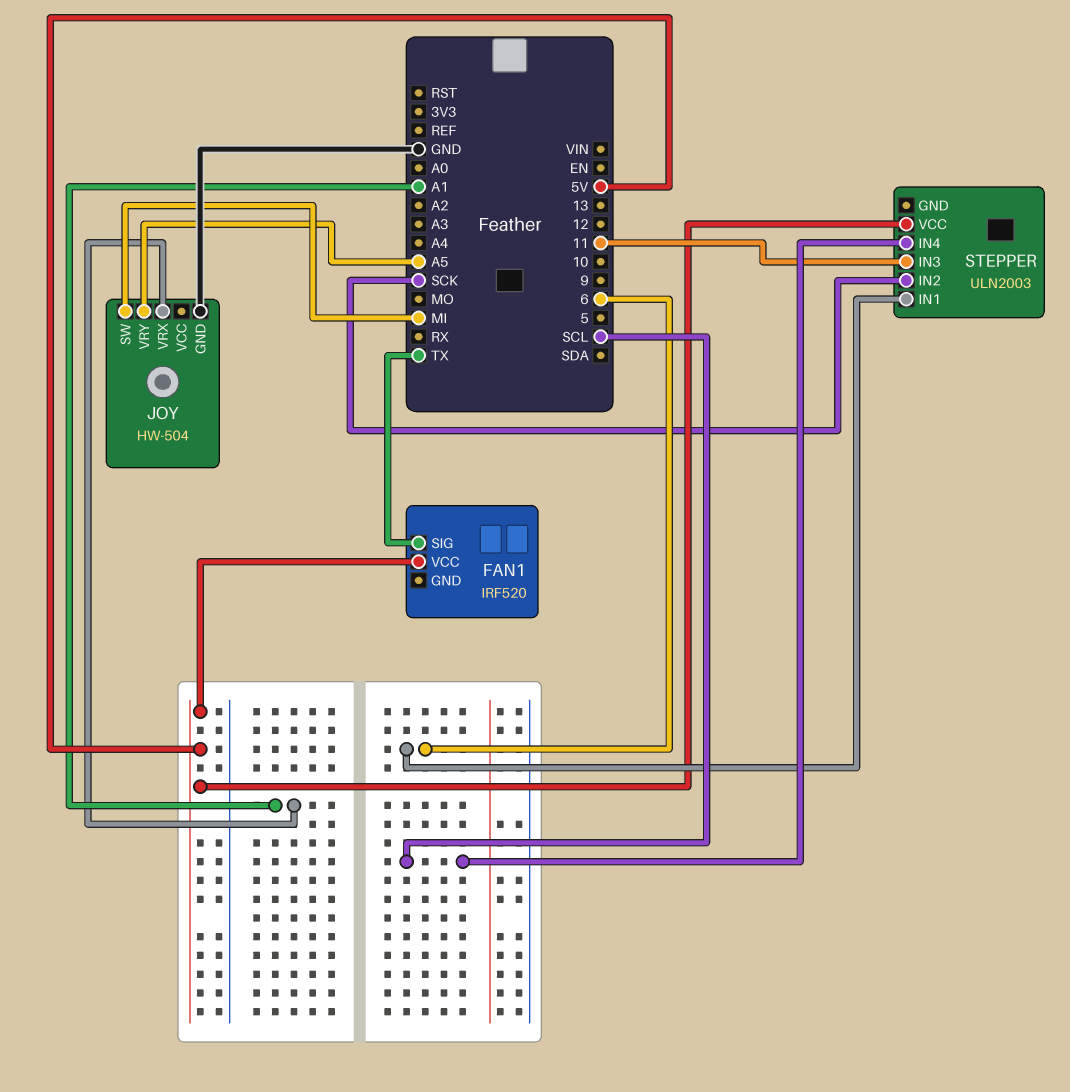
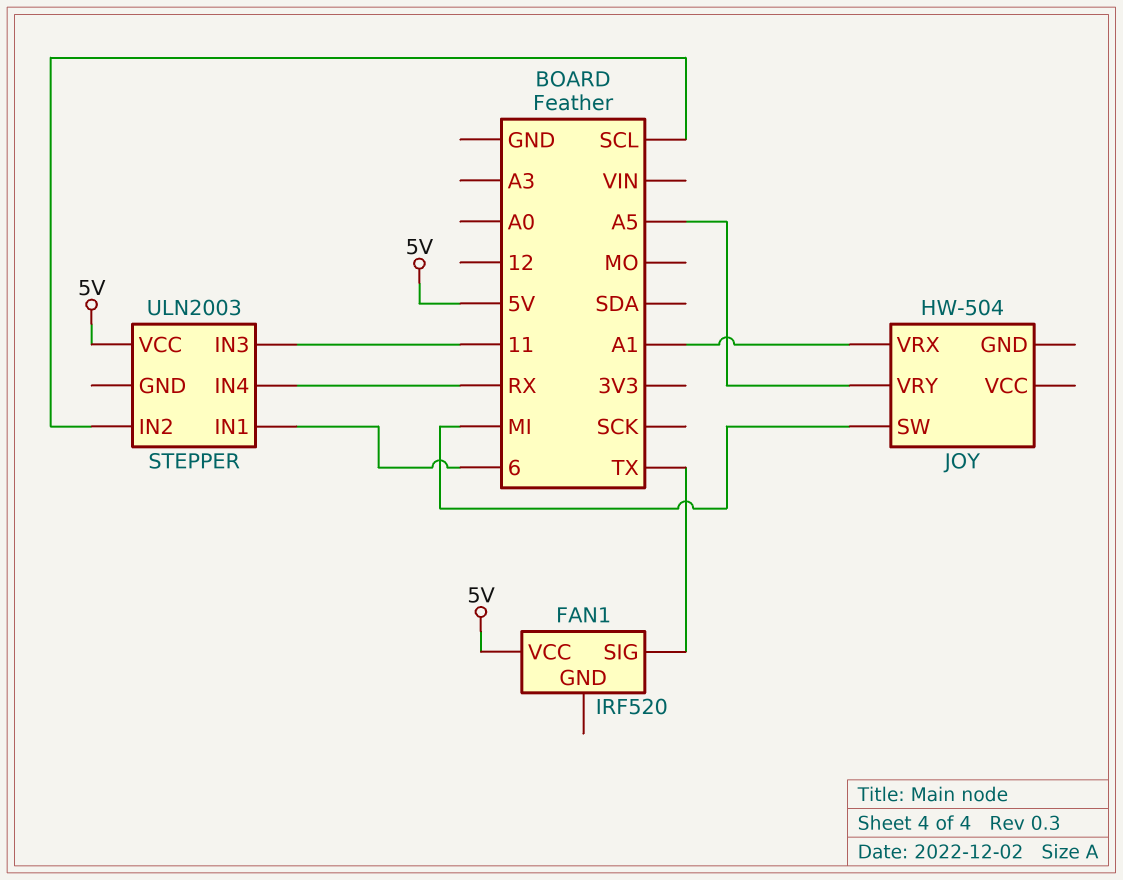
JOY pin GND: GND -> none
STEPPER pin IN2: SCK -> SCL
STEPPER pin IN4: SCL -> RX

